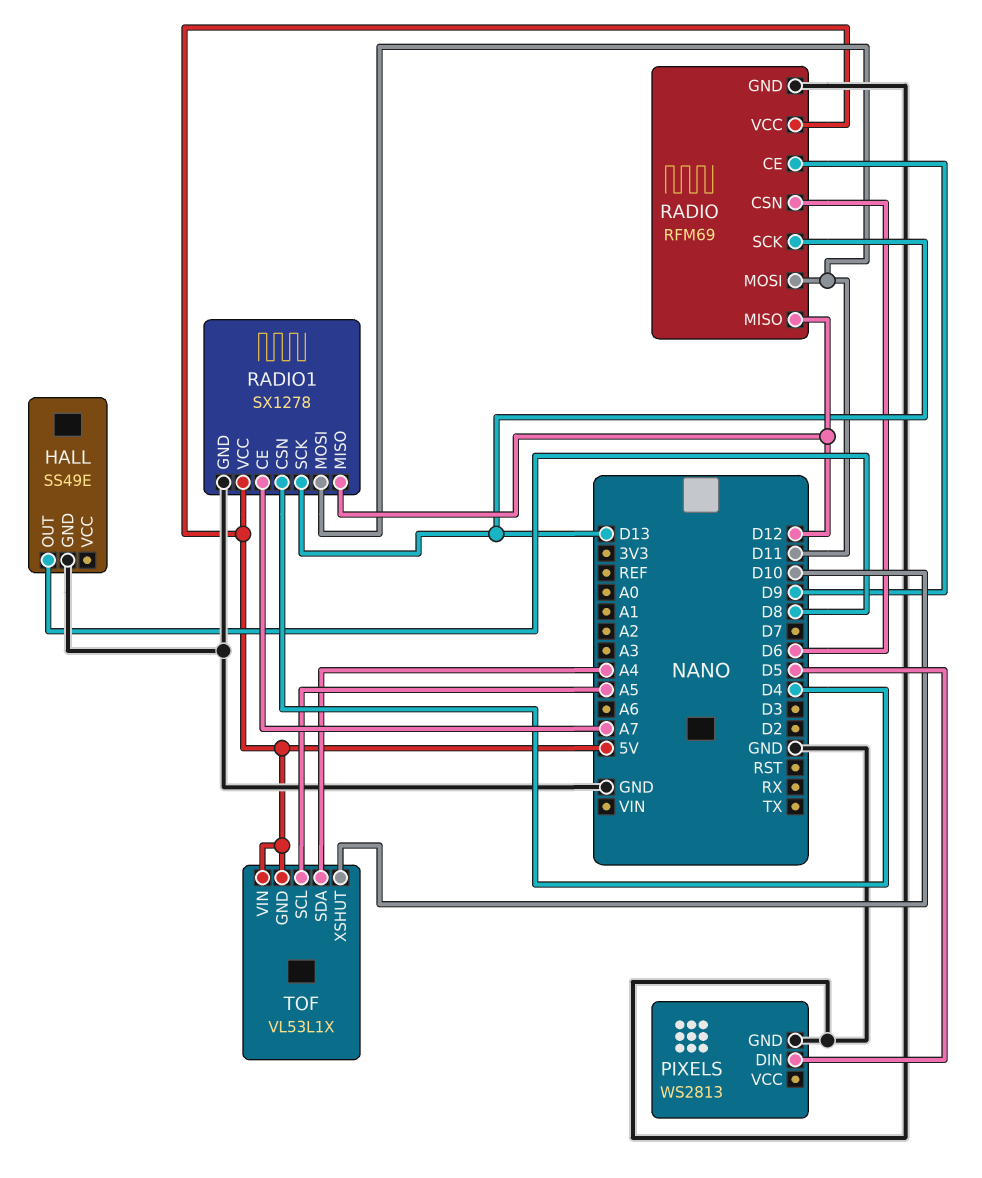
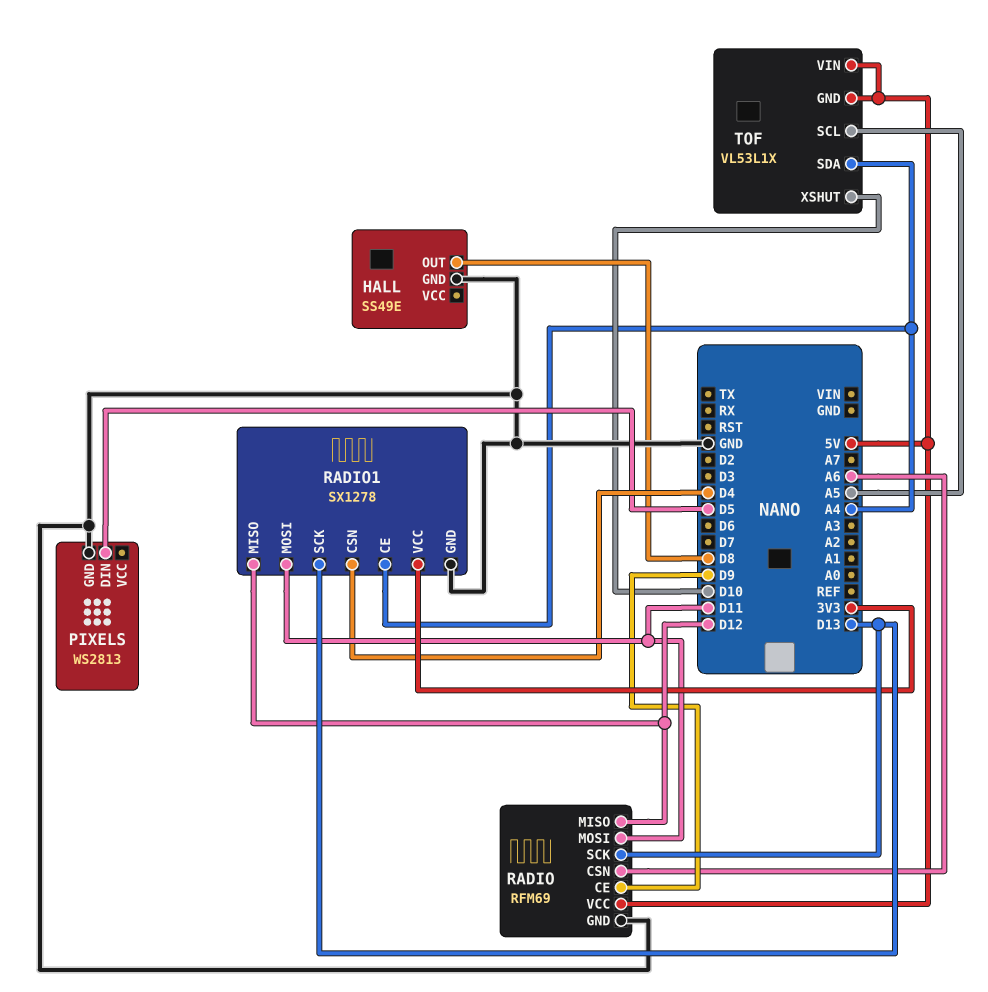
RADIO pin CSN: D6 -> A6
RADIO1 pin CE: A7 -> A4
RADIO1 pin VCC: 5V -> 3V3

